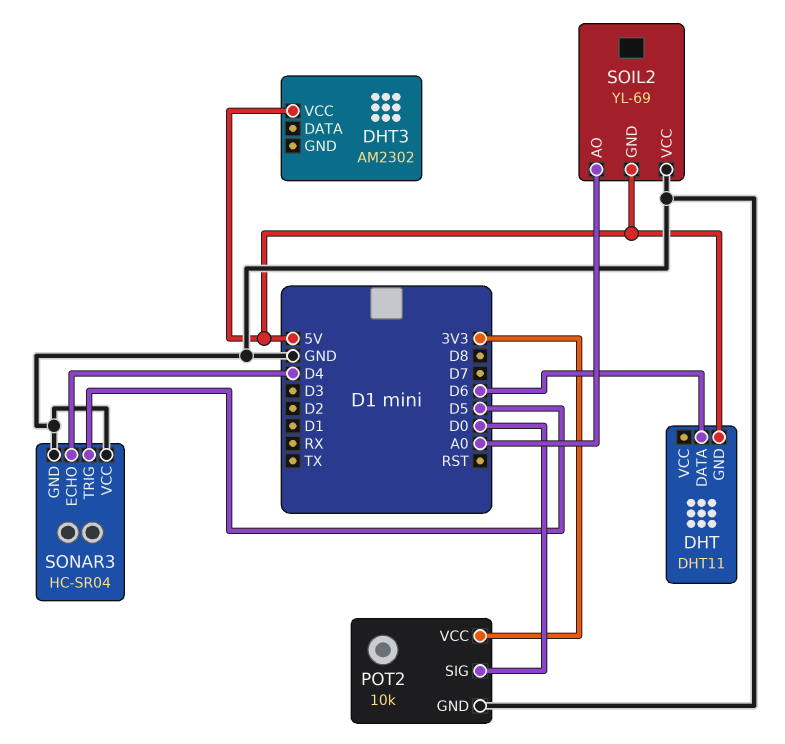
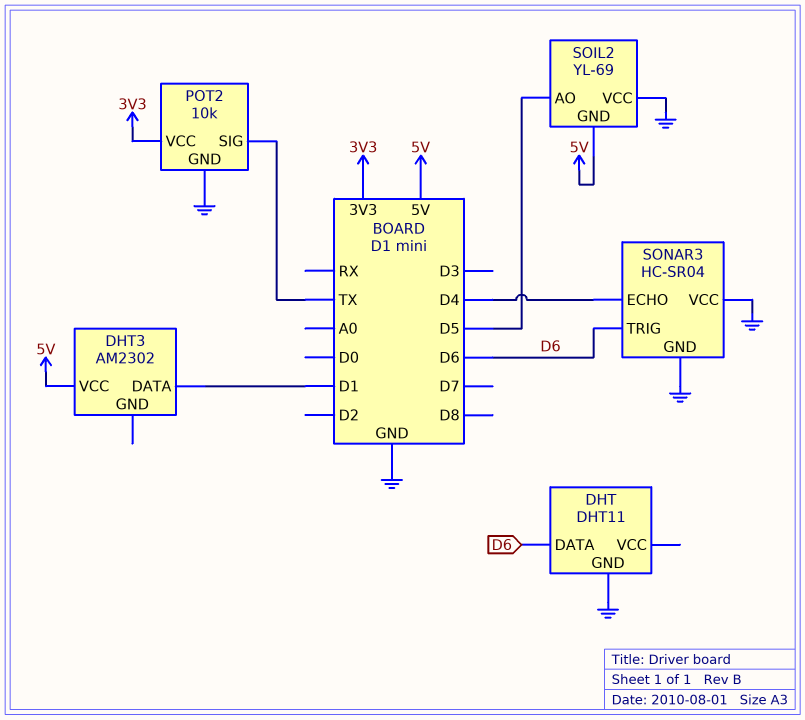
DHT pin GND: 5V -> GND
DHT3 pin DATA: none -> D1
POT2 pin SIG: D0 -> TX
SOIL2 pin AO: A0 -> D5
SONAR3 pin TRIG: D5 -> D6

